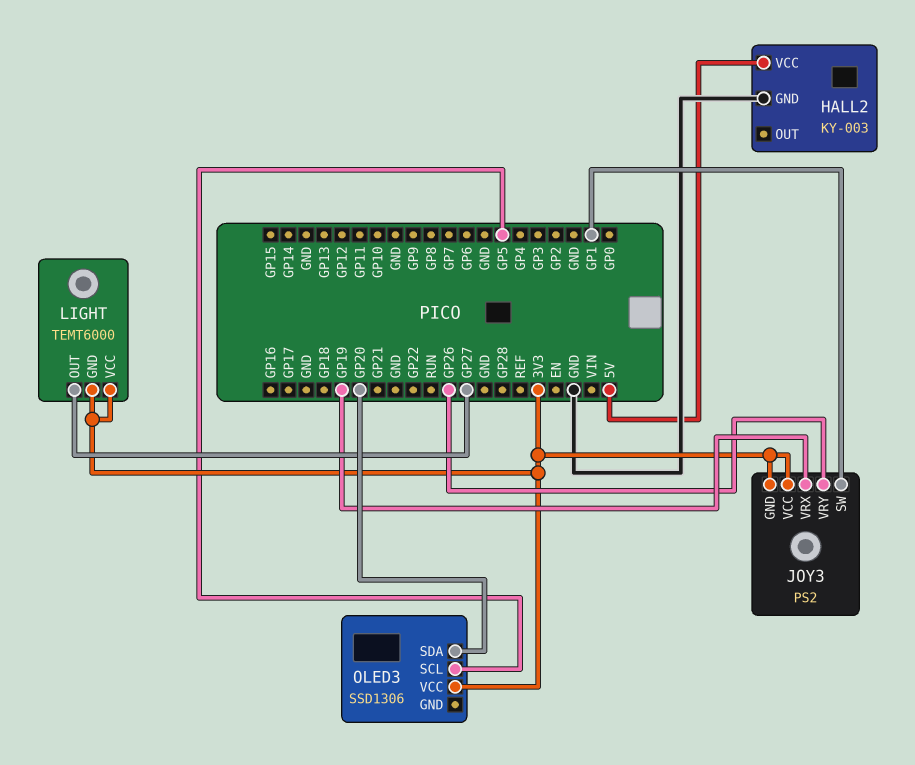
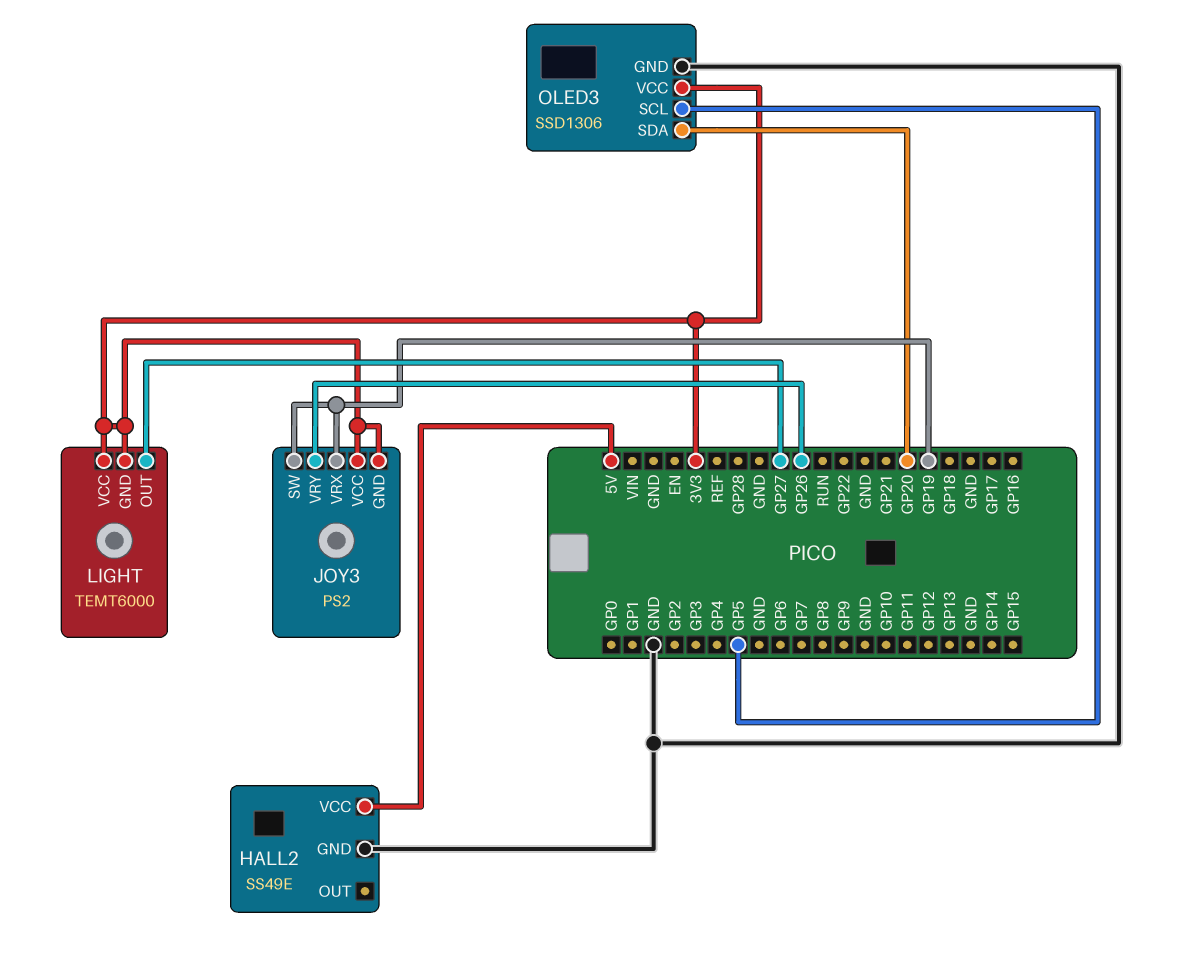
HALL2: KY-003 -> SS49E
JOY3 pin SW: GP1 -> GP19
OLED3 pin GND: none -> GND

